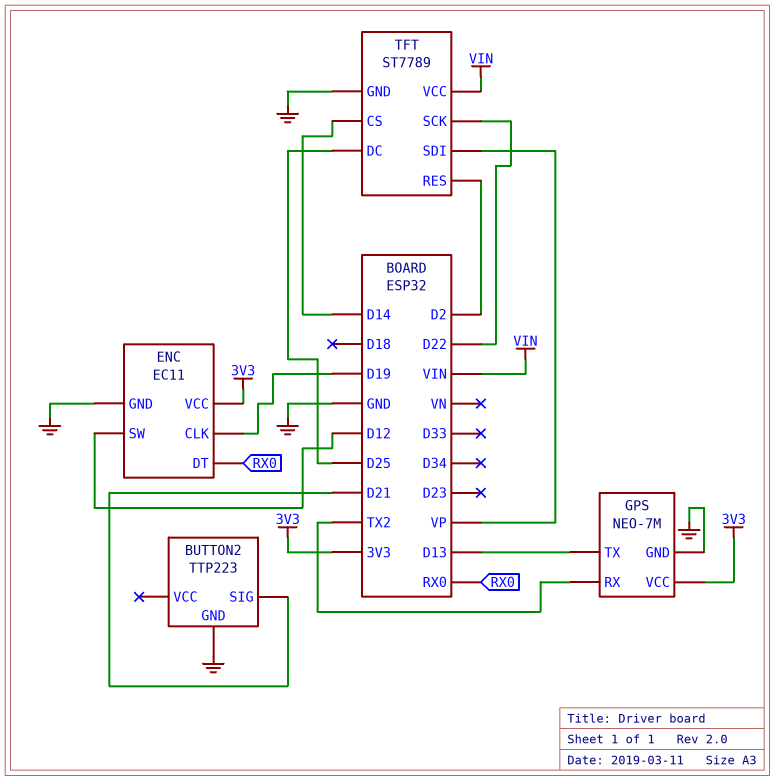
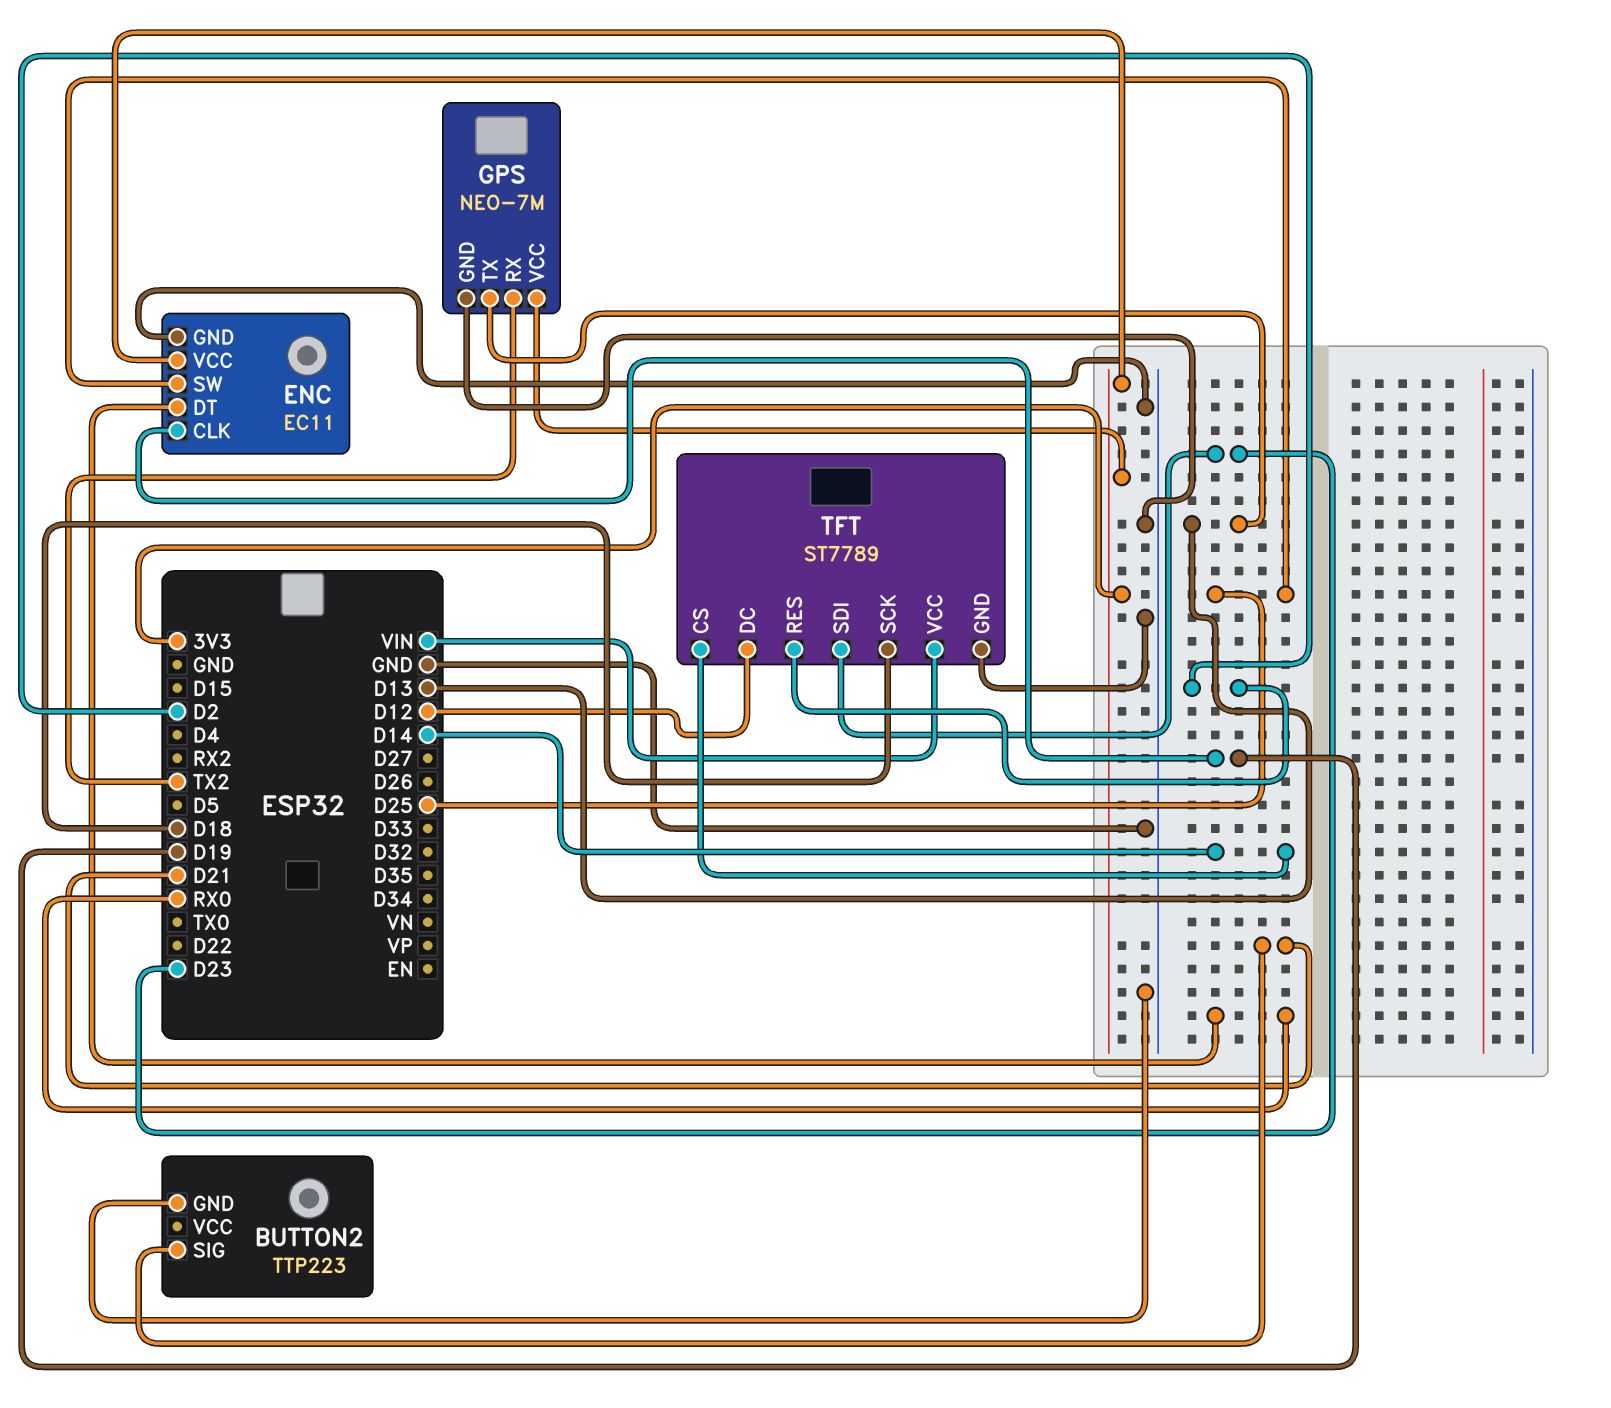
ENC pin SW: D12 -> D25
TFT pin DC: D25 -> D12
TFT pin SCK: D22 -> D18
TFT pin SDI: VP -> D23

